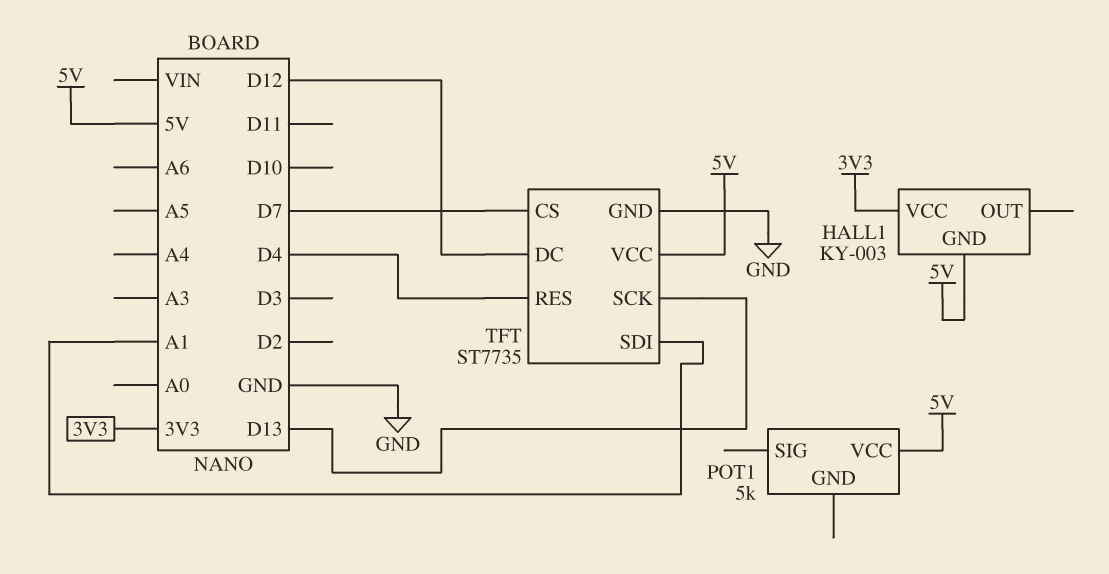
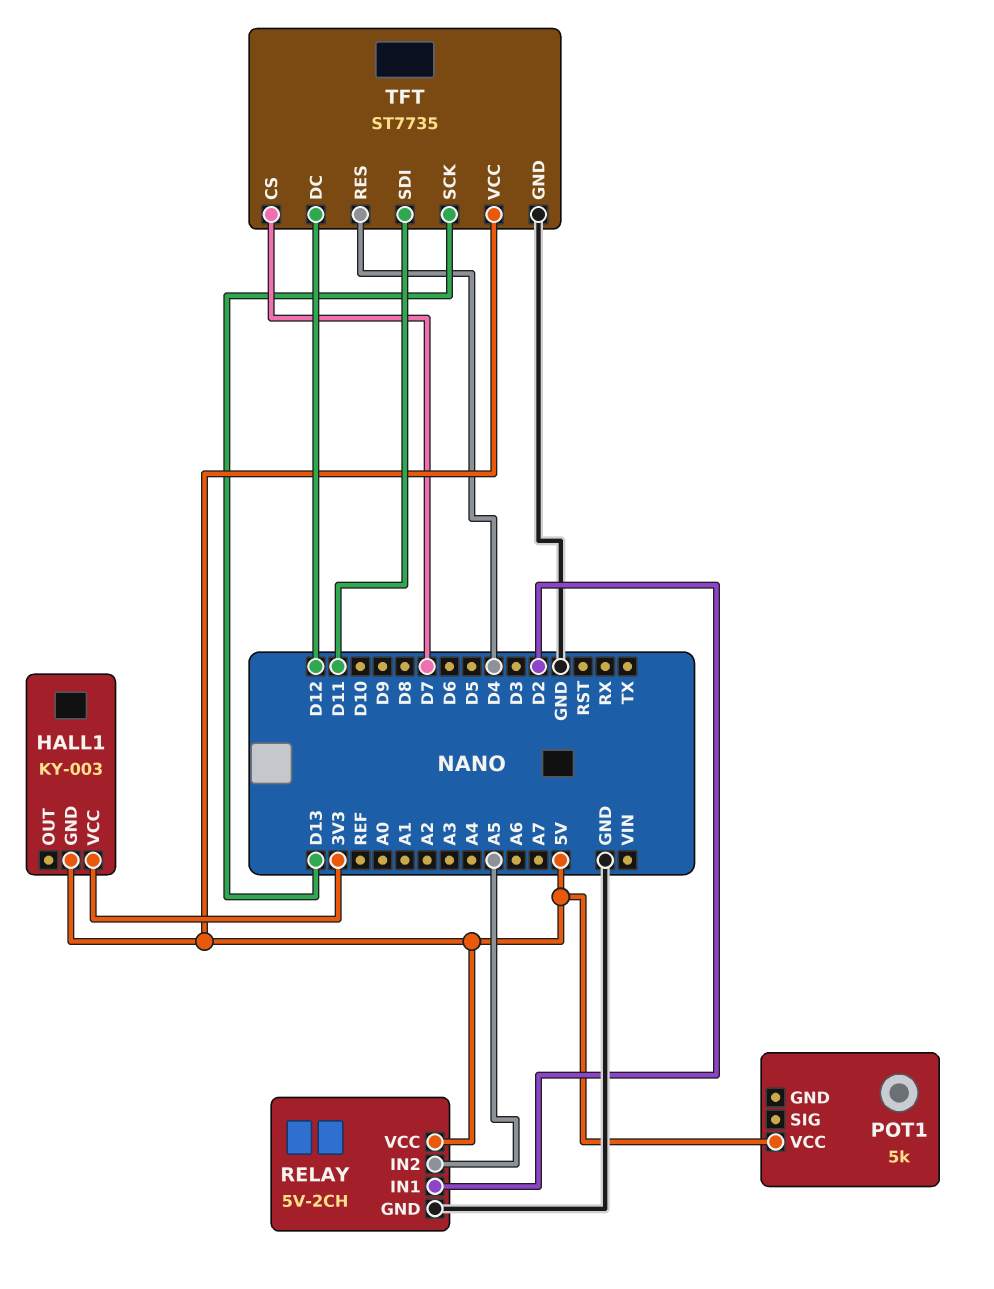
RELAY: none -> 5V-2CH
RELAY pin GND: none -> GND
RELAY pin IN1: none -> D2
RELAY pin IN2: none -> A5
RELAY pin VCC: none -> 5V
TFT pin SDI: A1 -> D11

